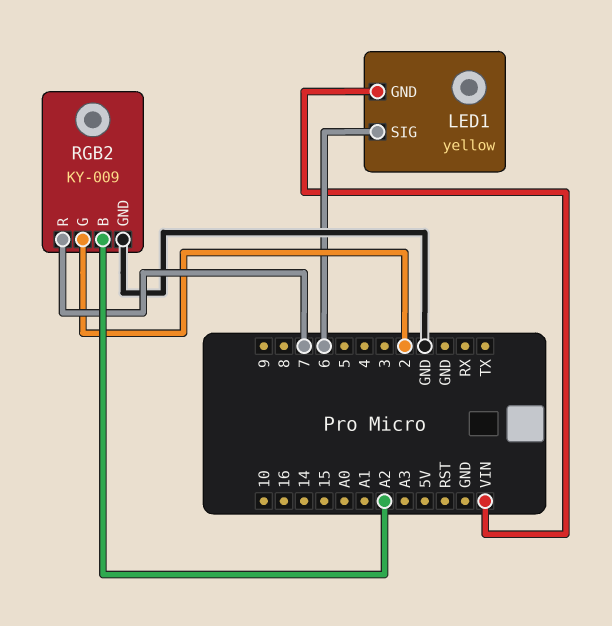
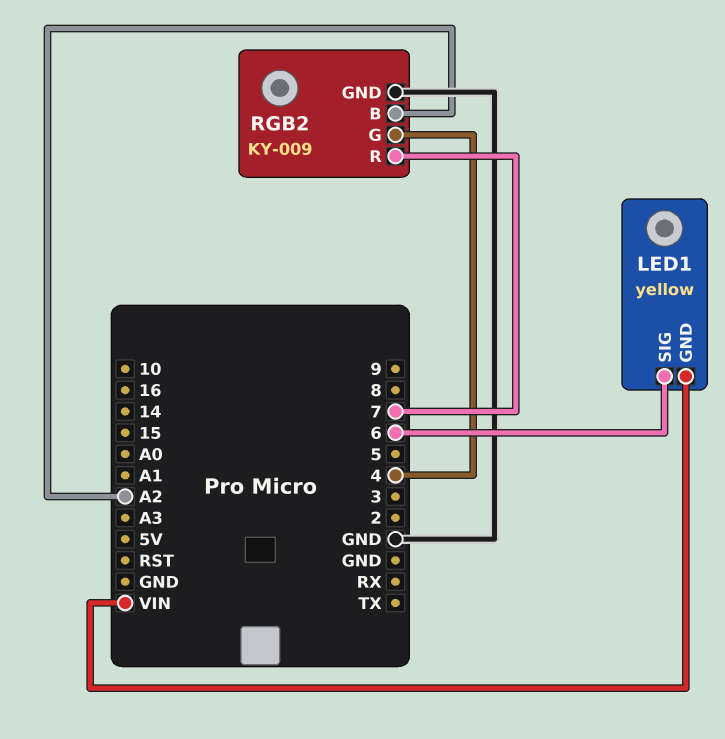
RGB2 pin G: 2 -> 4

